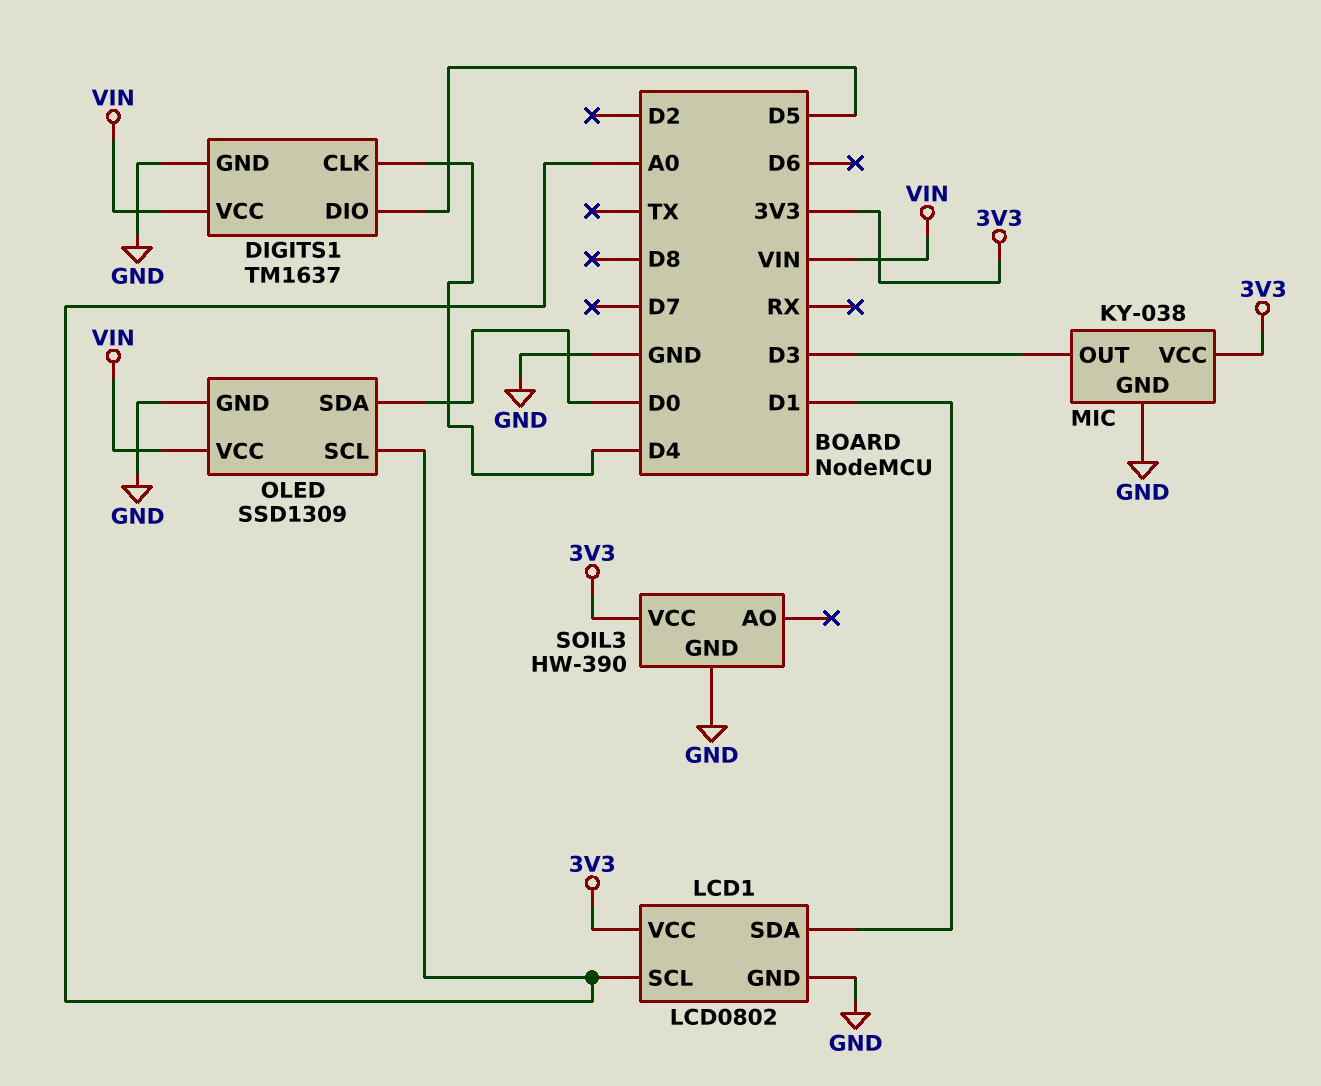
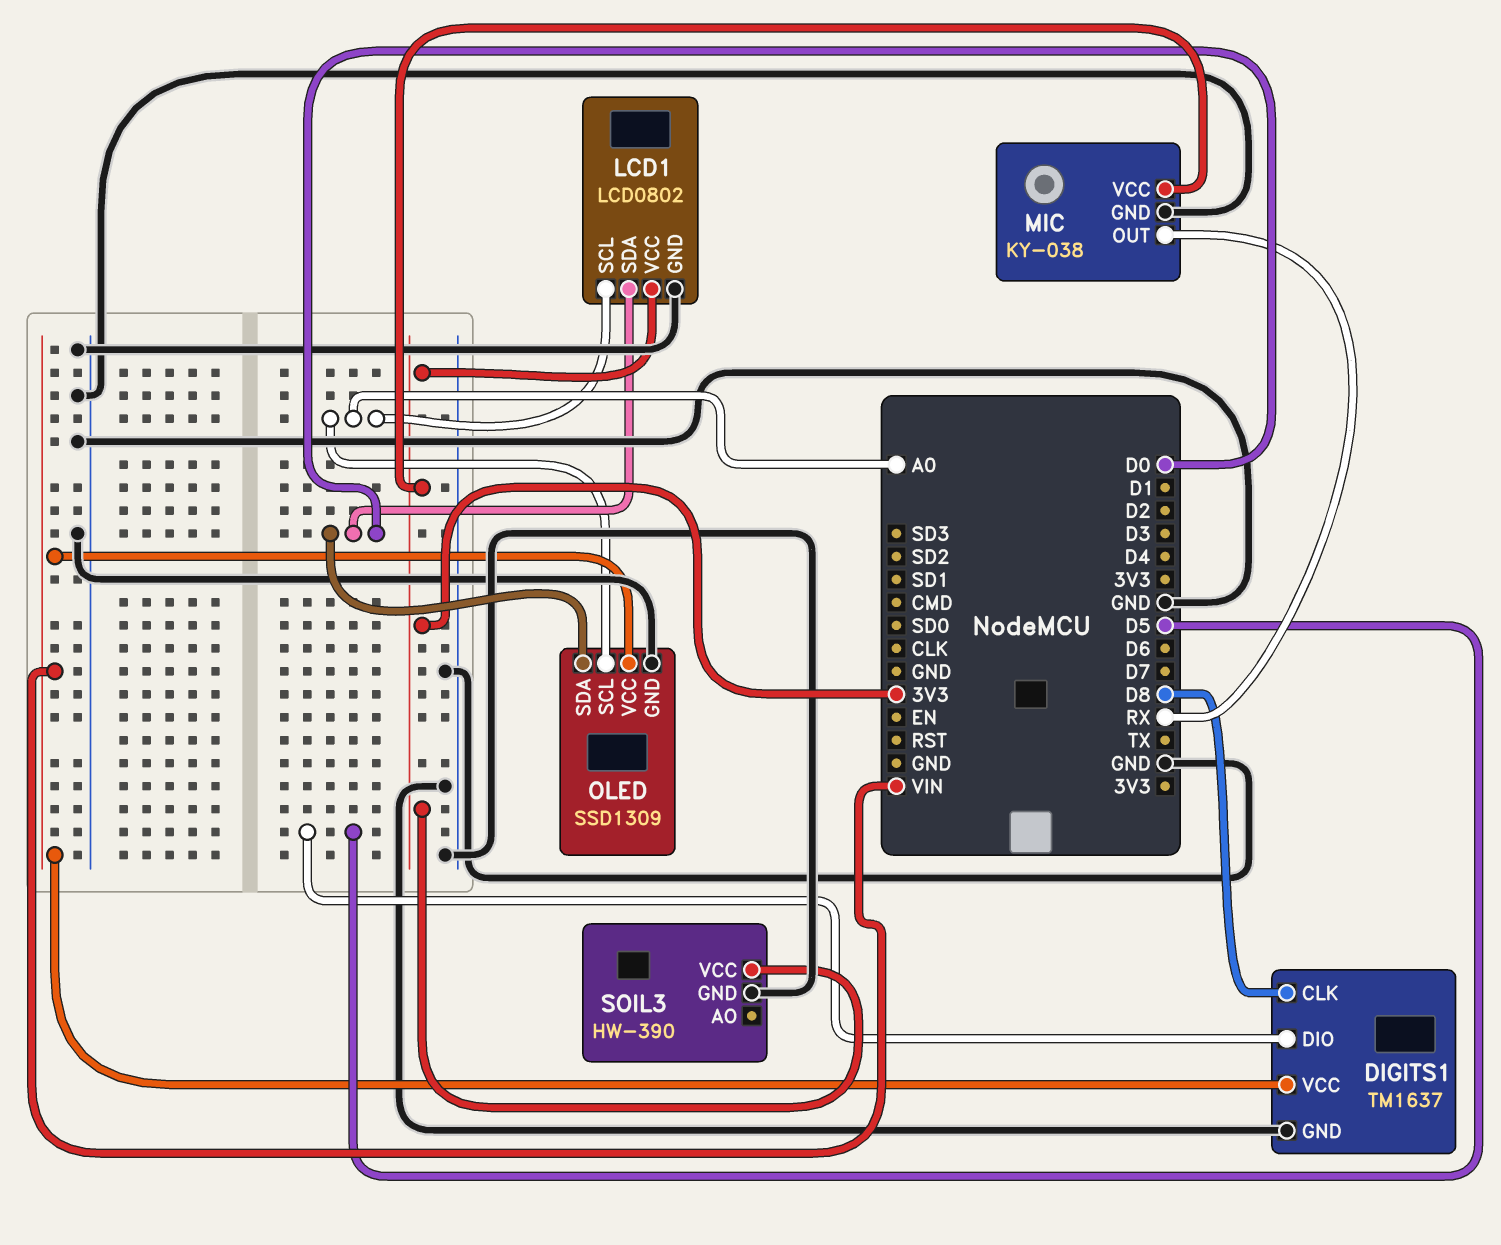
DIGITS1 pin CLK: D4 -> D8
LCD1 pin SDA: D1 -> D0
MIC pin OUT: D3 -> RX

